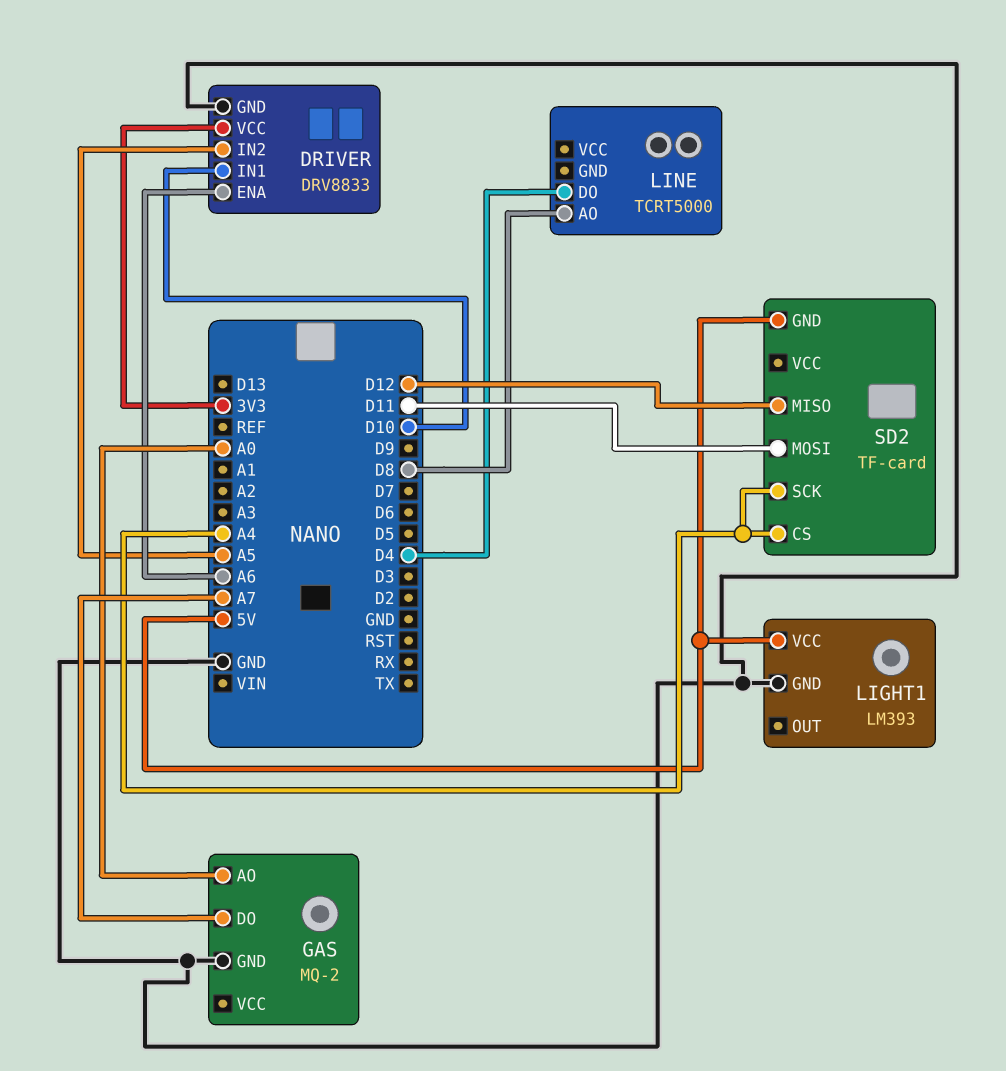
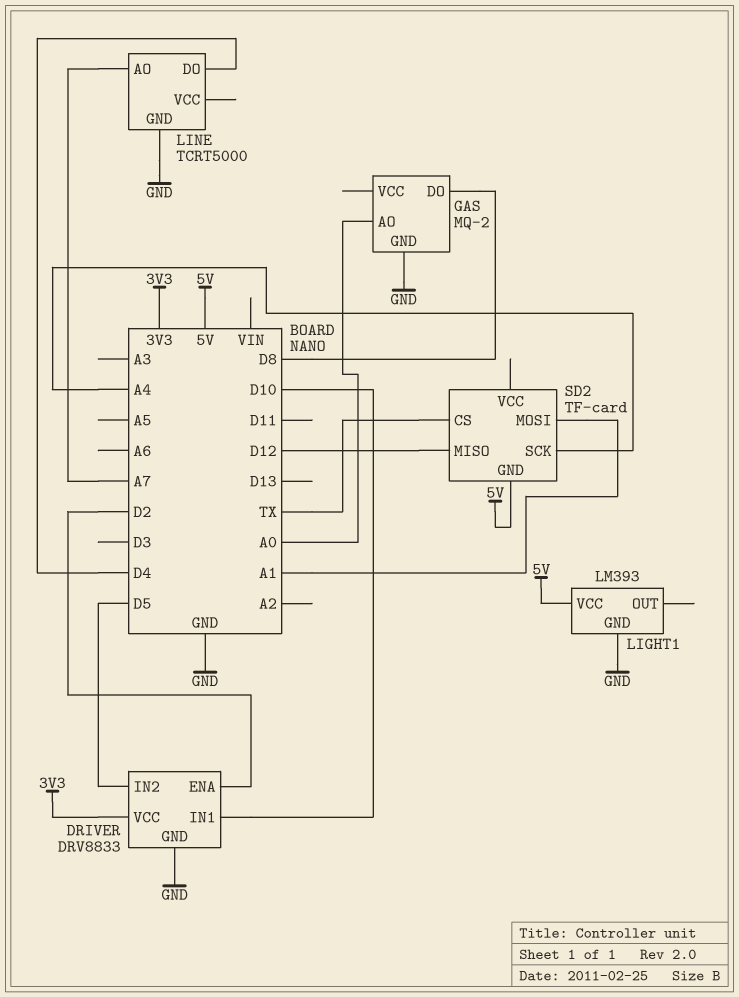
DRIVER pin ENA: A6 -> D2
DRIVER pin IN2: A5 -> D5
GAS pin DO: A7 -> D8
LINE pin AO: D8 -> A7
LINE pin GND: none -> GND
SD2 pin CS: A4 -> TX
SD2 pin MOSI: D11 -> A1

